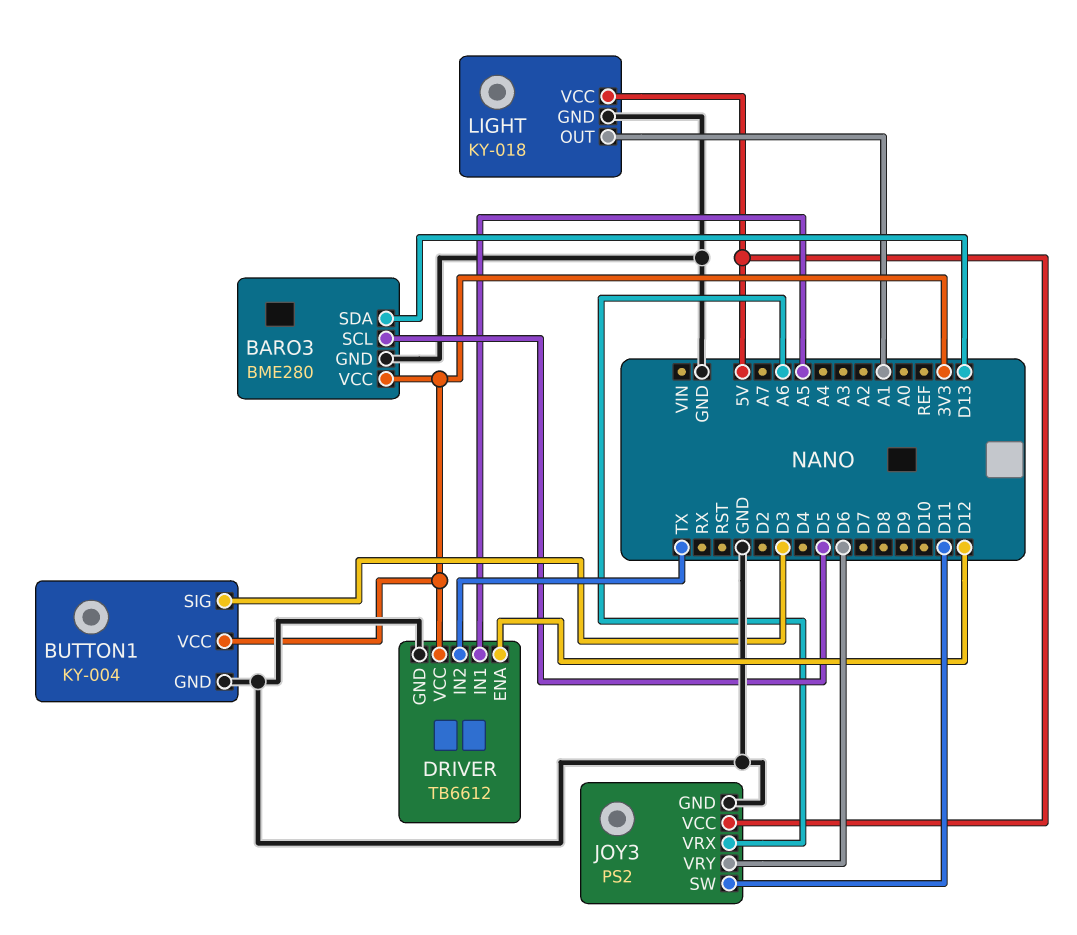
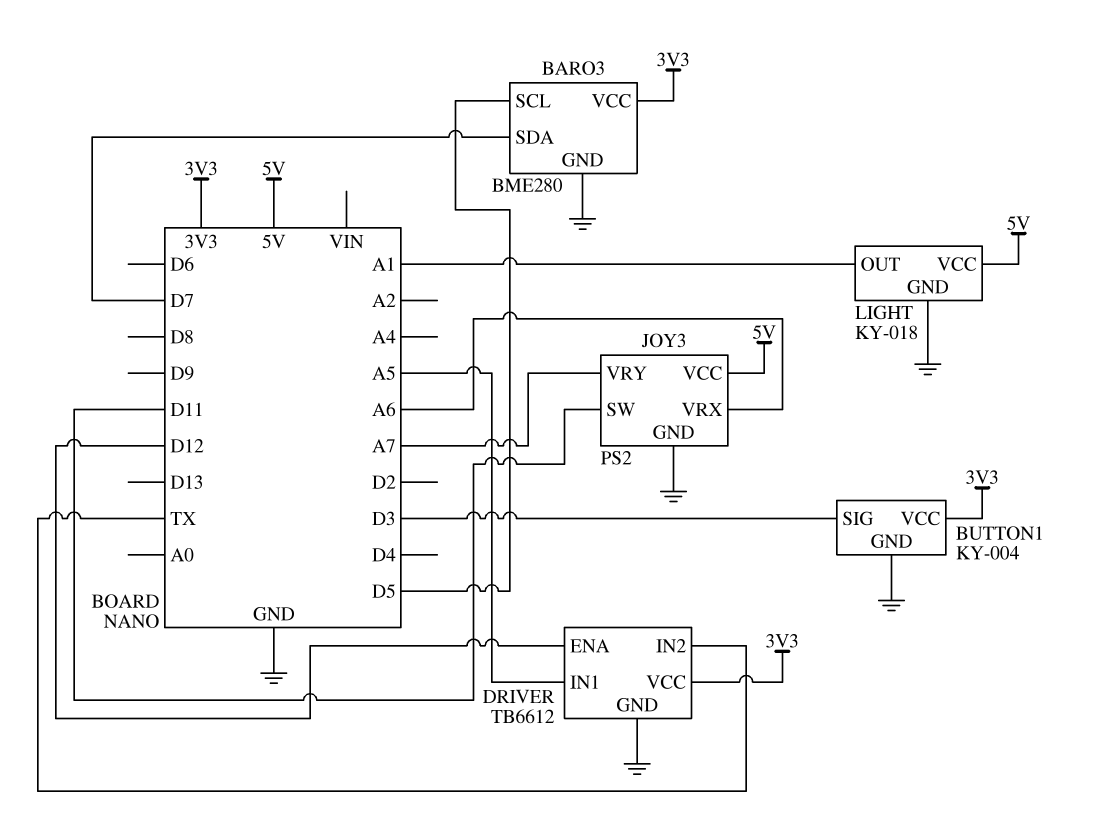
BARO3 pin SDA: D13 -> D7
JOY3 pin VRY: D6 -> A7

